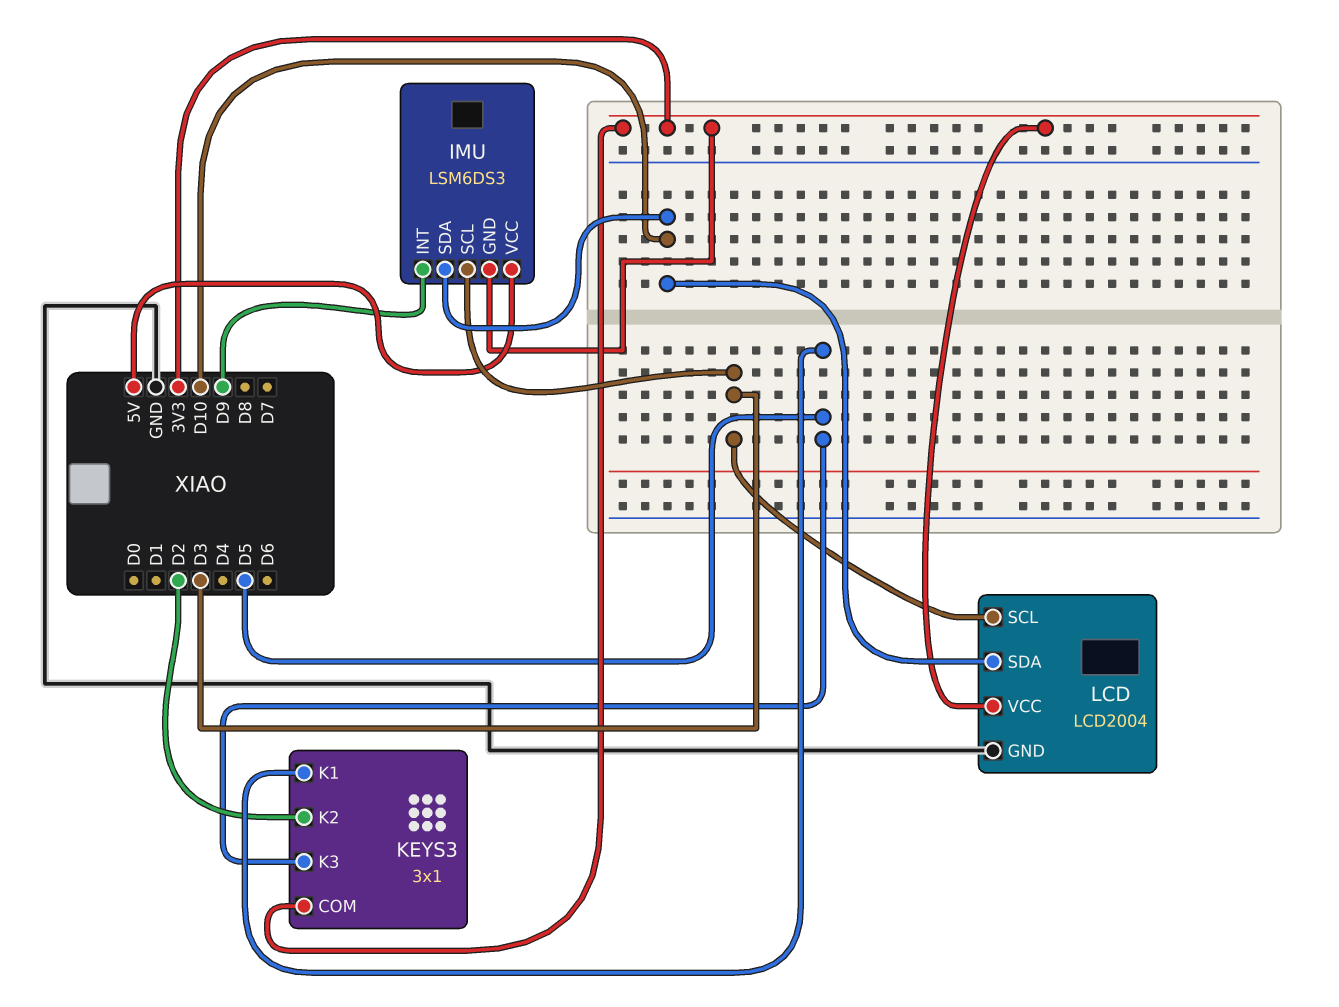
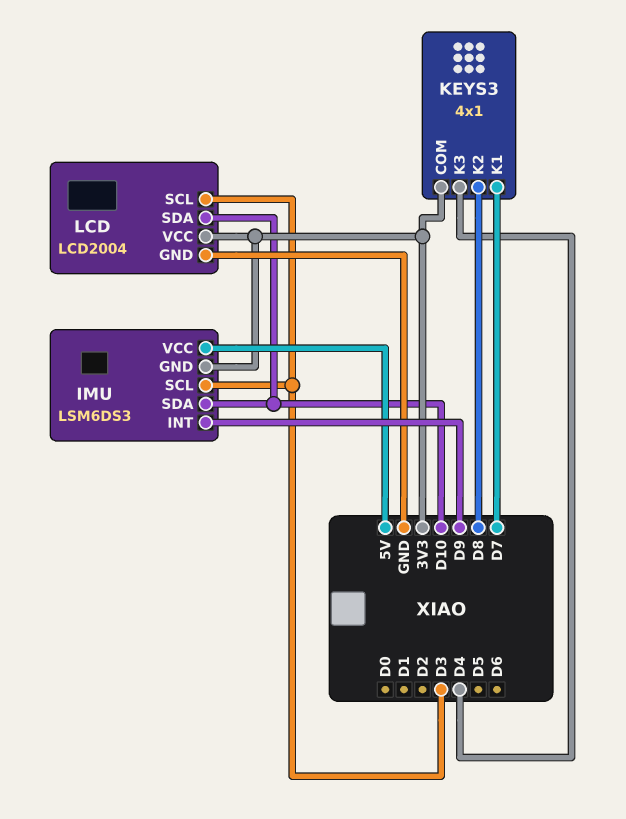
KEYS3: 3x1 -> 4x1
KEYS3 pin K1: D5 -> D7
KEYS3 pin K2: D2 -> D8
KEYS3 pin K3: D5 -> D4

